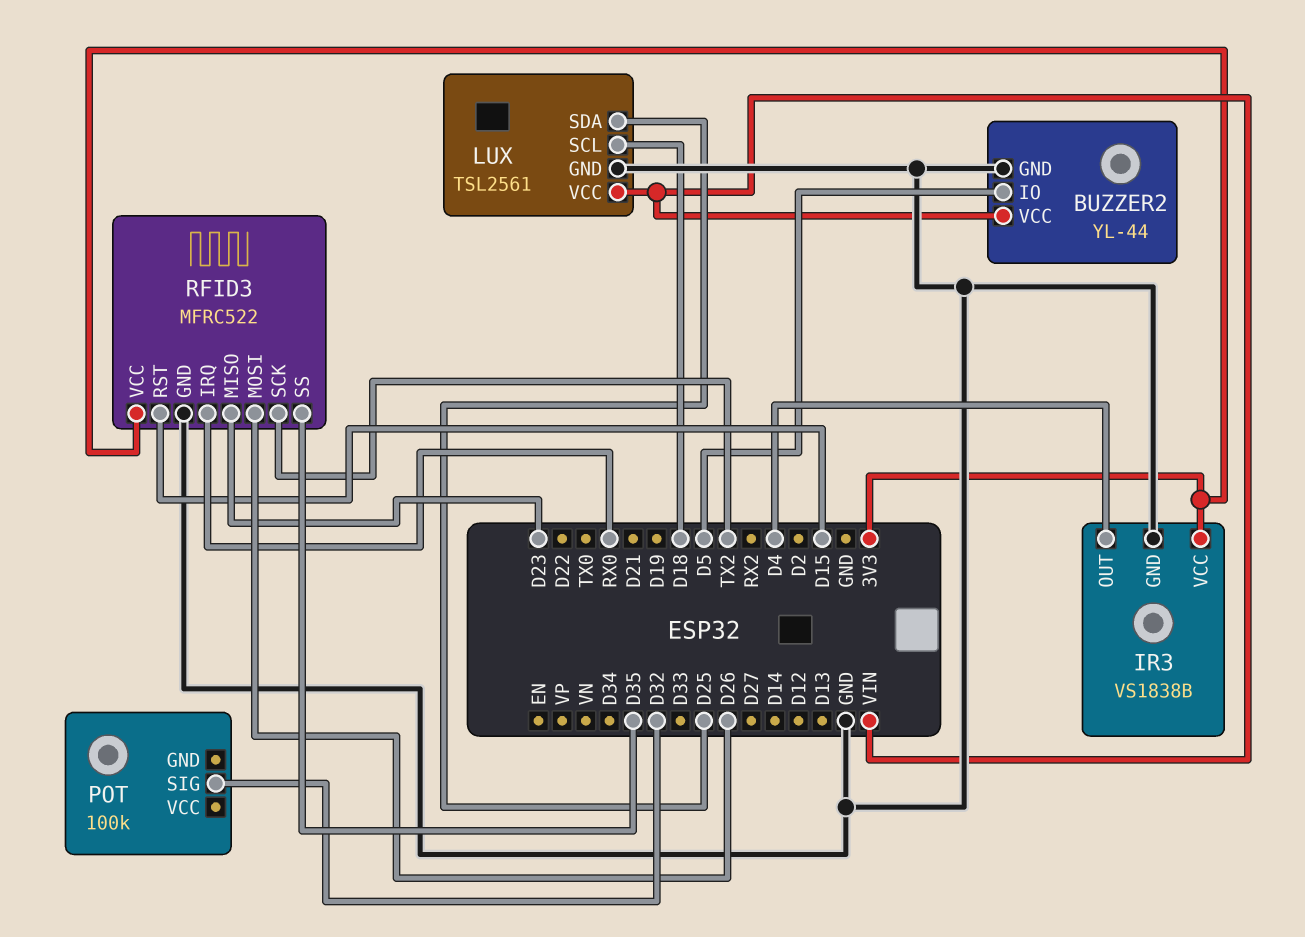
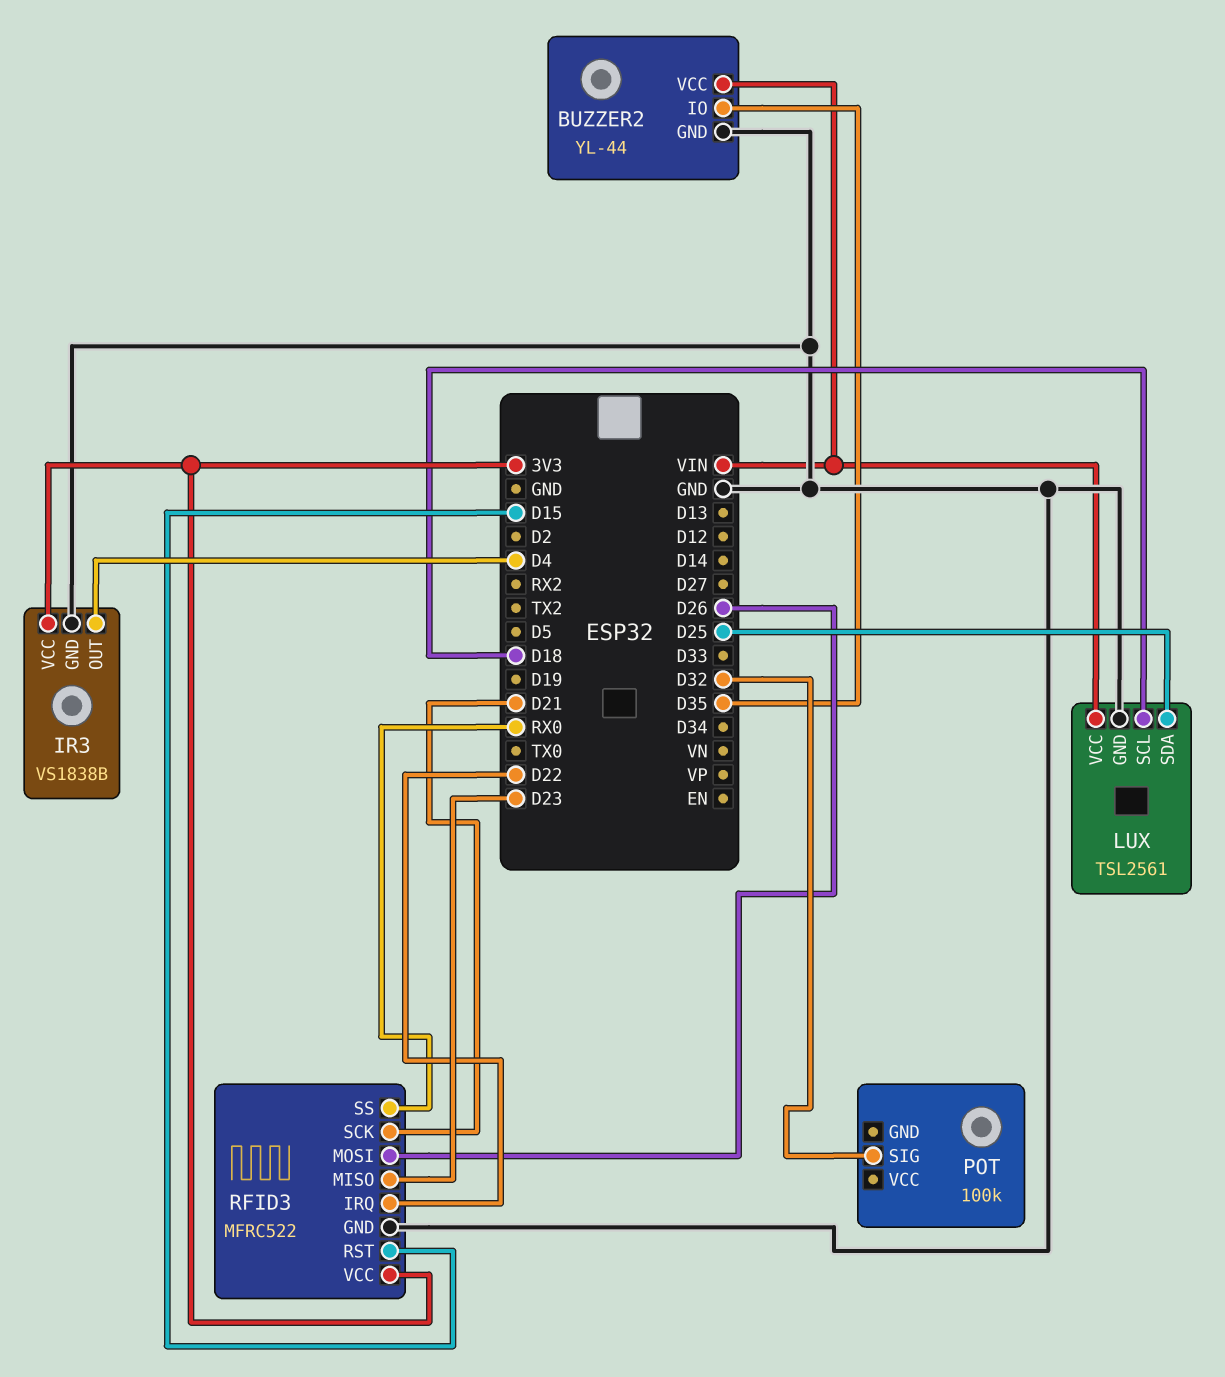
BUZZER2 pin IO: D5 -> D35
RFID3 pin IRQ: RX0 -> D22
RFID3 pin SCK: TX2 -> D21
RFID3 pin SS: D35 -> RX0

